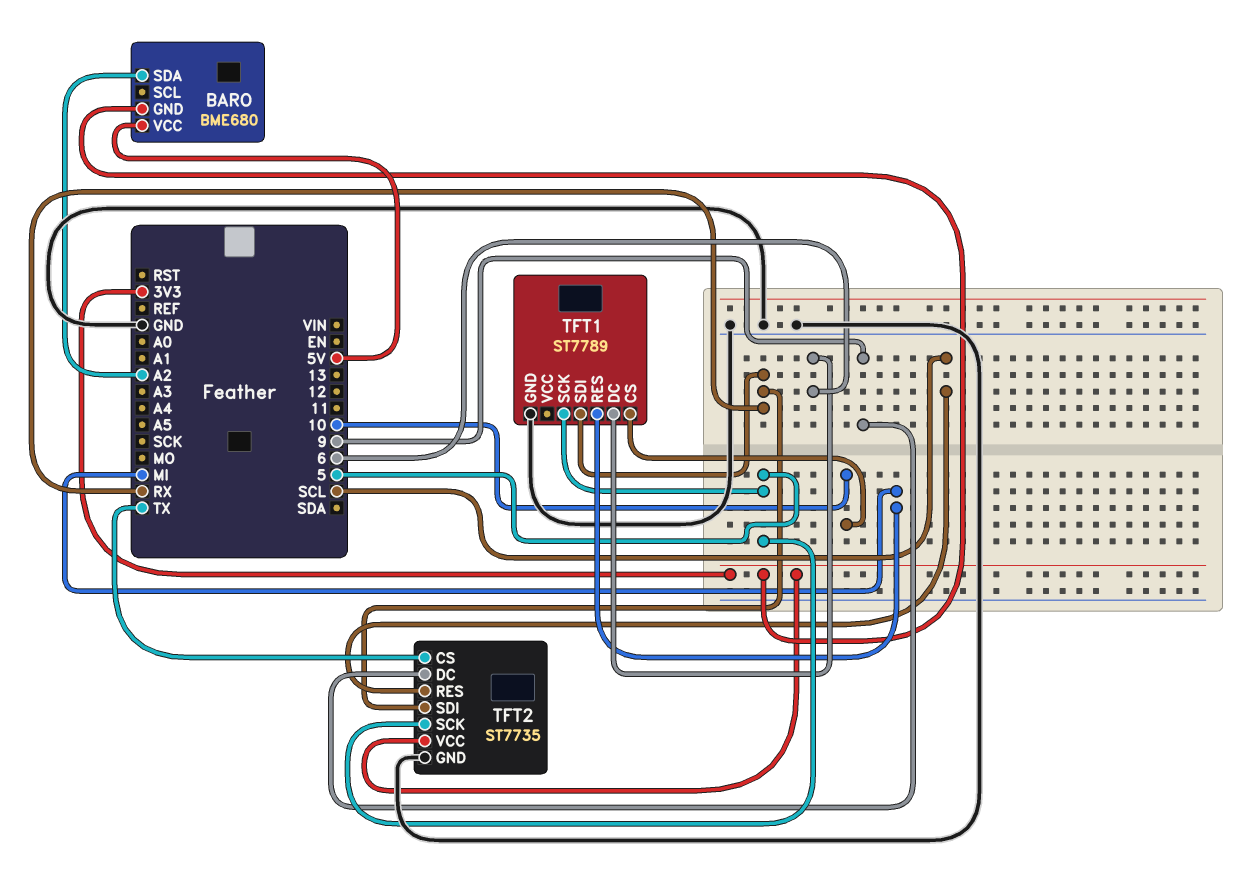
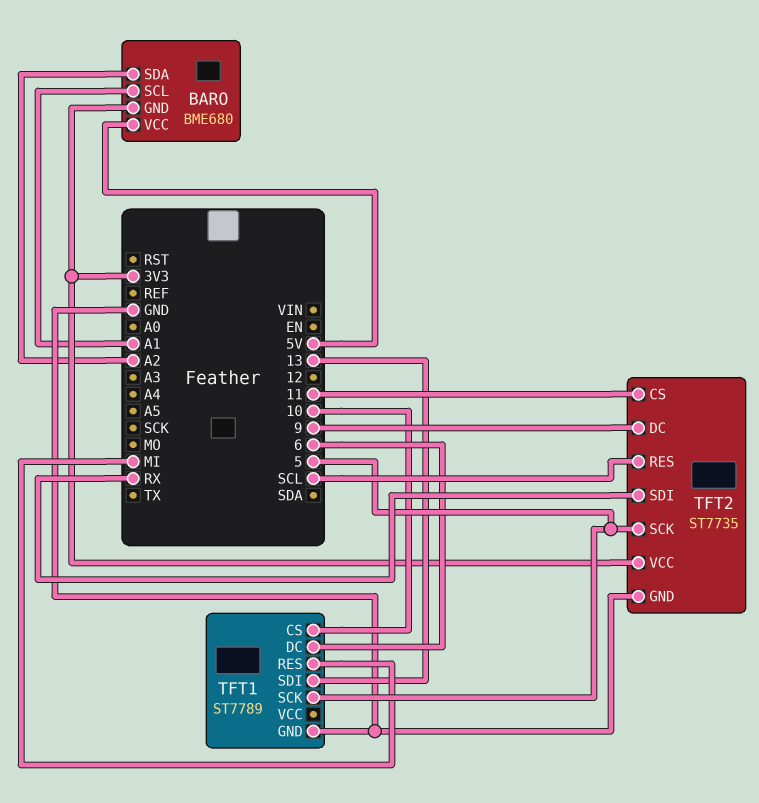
BARO pin SCL: none -> A1
TFT1 pin SDI: RX -> 13
TFT2 pin CS: TX -> 11

